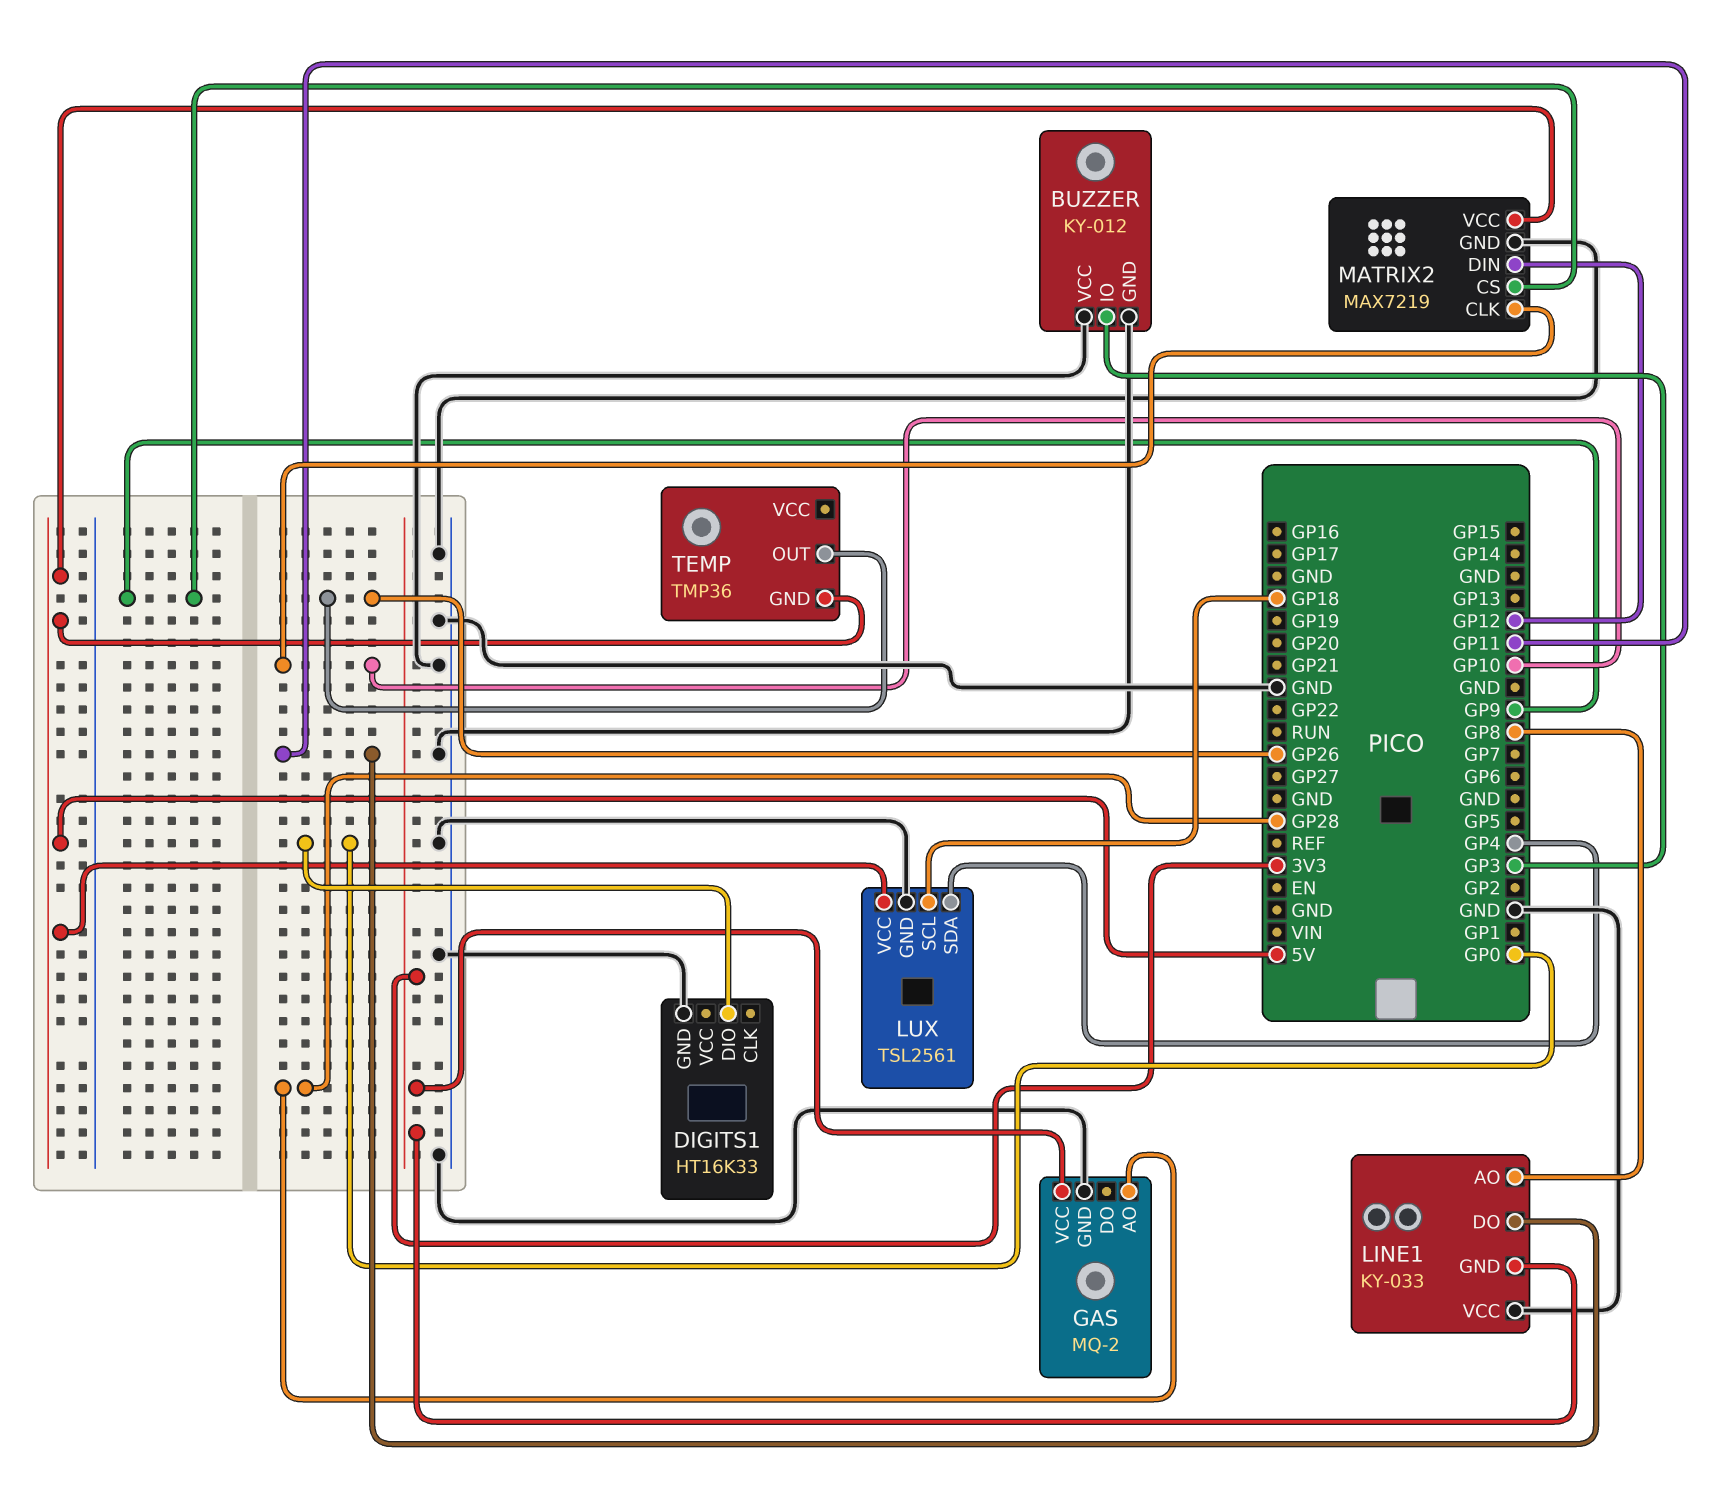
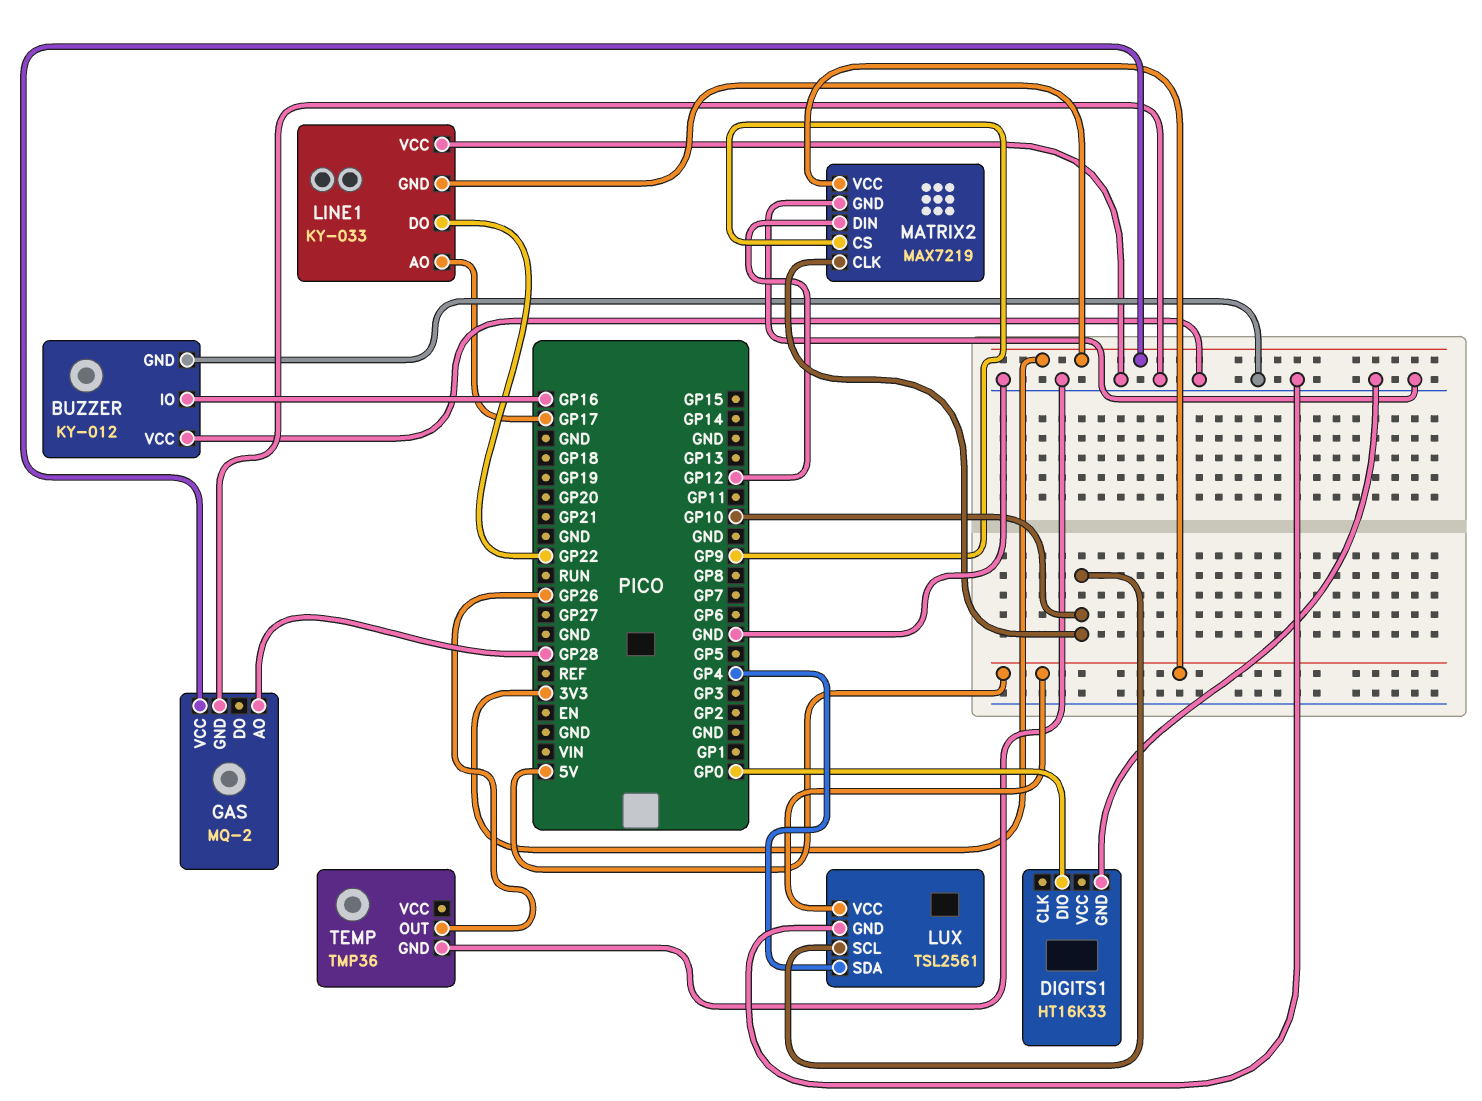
BUZZER pin IO: GP3 -> GP16
LINE1 pin AO: GP8 -> GP17
LINE1 pin DO: GP11 -> GP22
LUX pin SCL: GP18 -> GP10
TEMP pin GND: 5V -> GND

